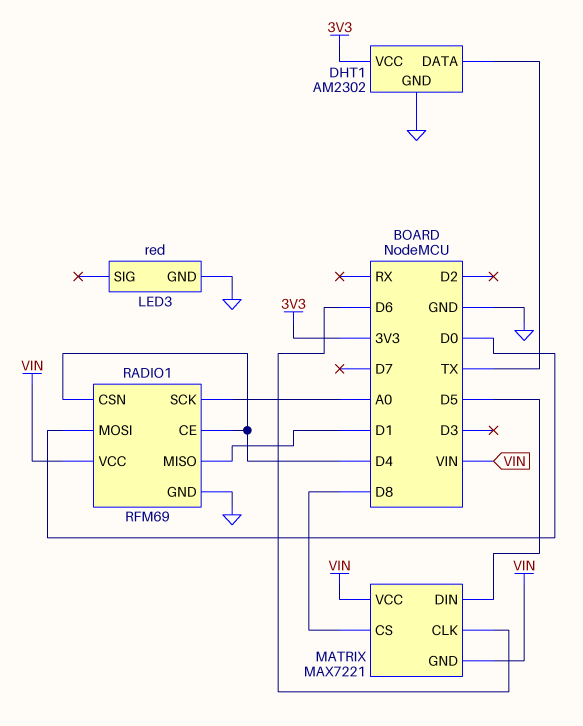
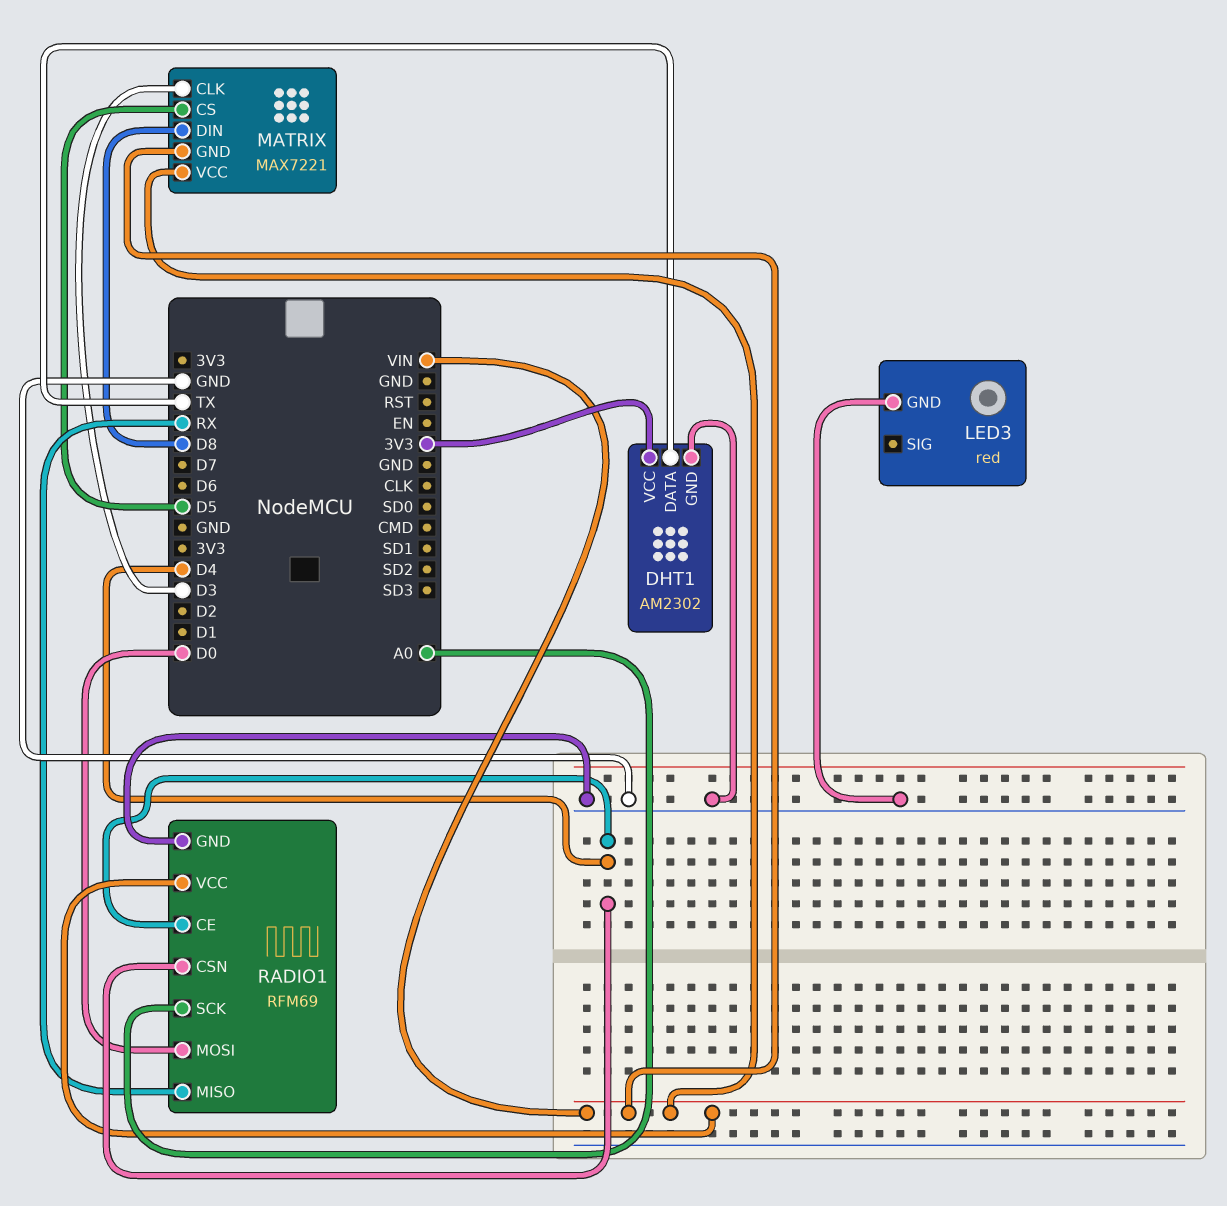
MATRIX pin CLK: D6 -> D3
MATRIX pin CS: D8 -> D5
MATRIX pin DIN: D5 -> D8
RADIO1 pin MISO: D1 -> RX

